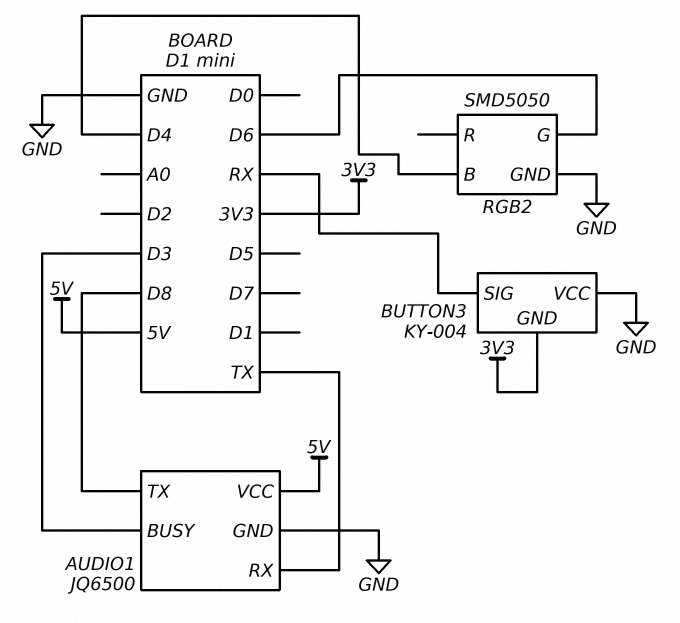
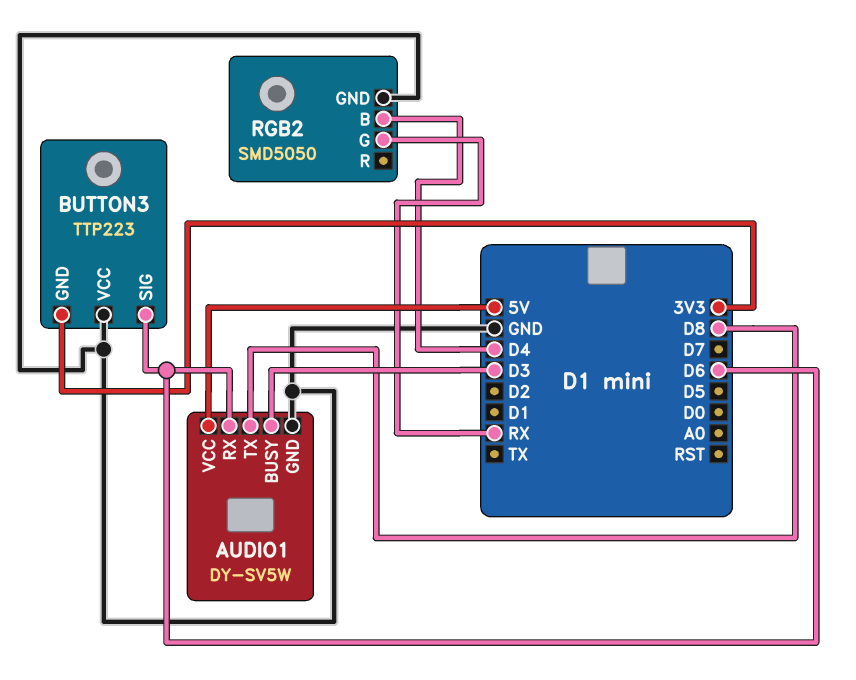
AUDIO1: JQ6500 -> DY-SV5W
AUDIO1 pin RX: TX -> D6
BUTTON3: KY-004 -> TTP223
BUTTON3 pin SIG: RX -> D6
RGB2 pin G: D6 -> RX

